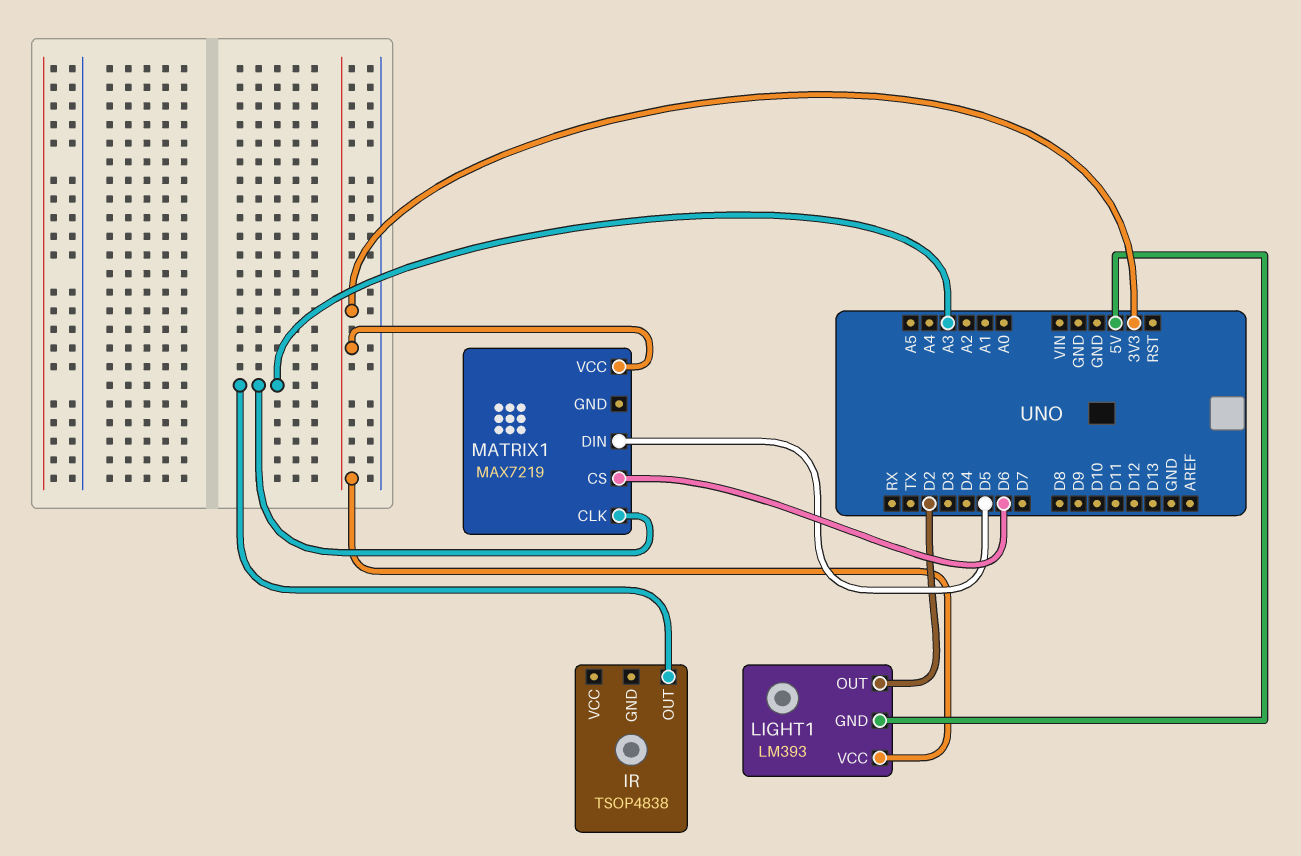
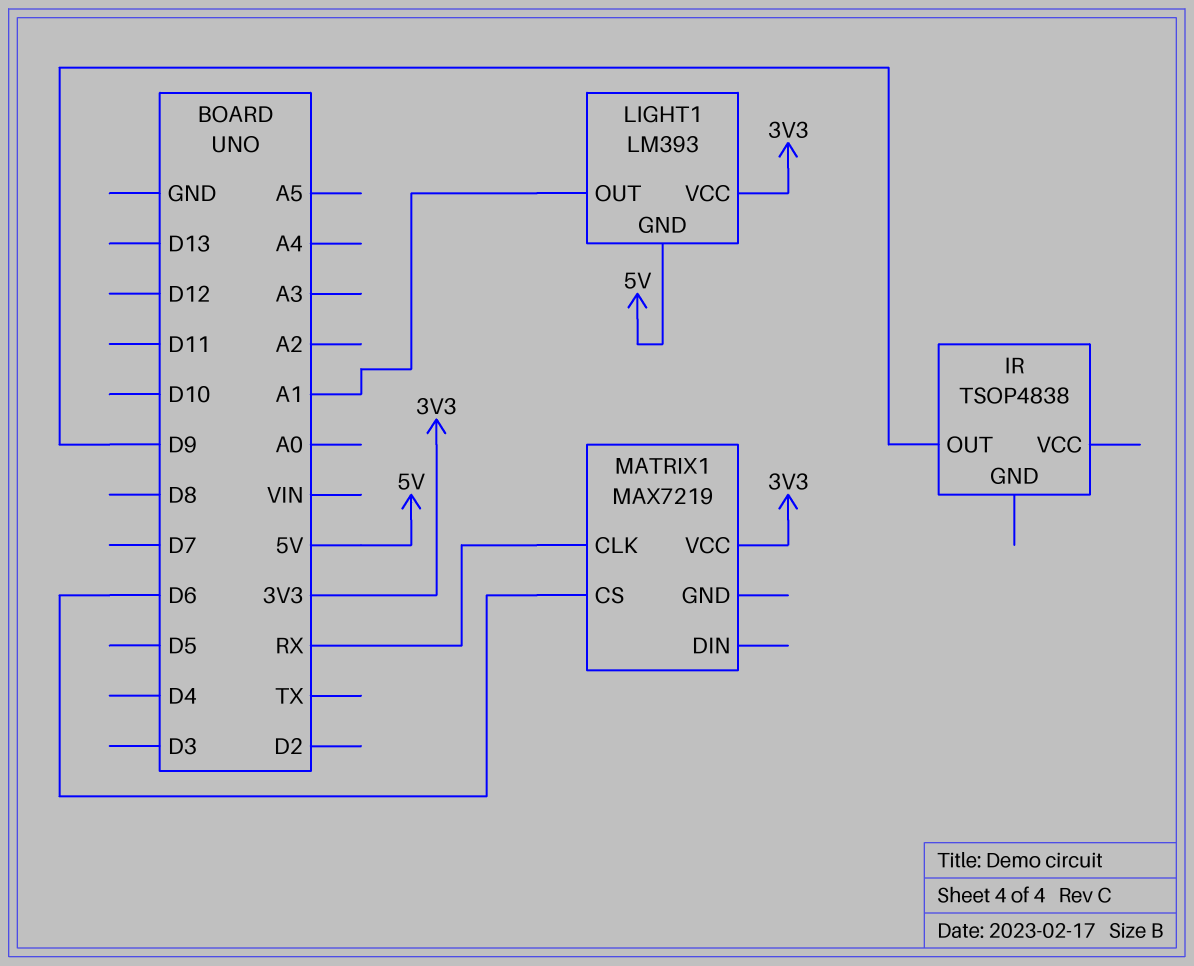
IR pin OUT: A3 -> D9
LIGHT1 pin OUT: D2 -> A1
MATRIX1 pin CLK: A3 -> RX
MATRIX1 pin DIN: D5 -> none

